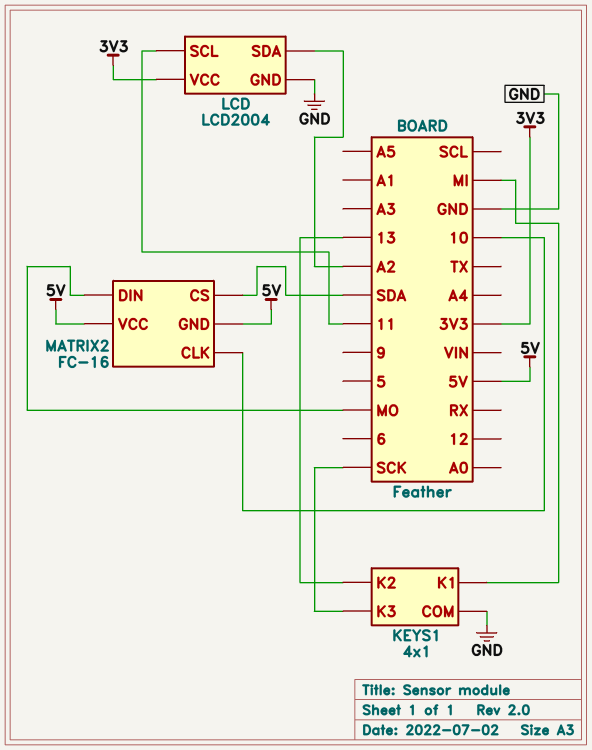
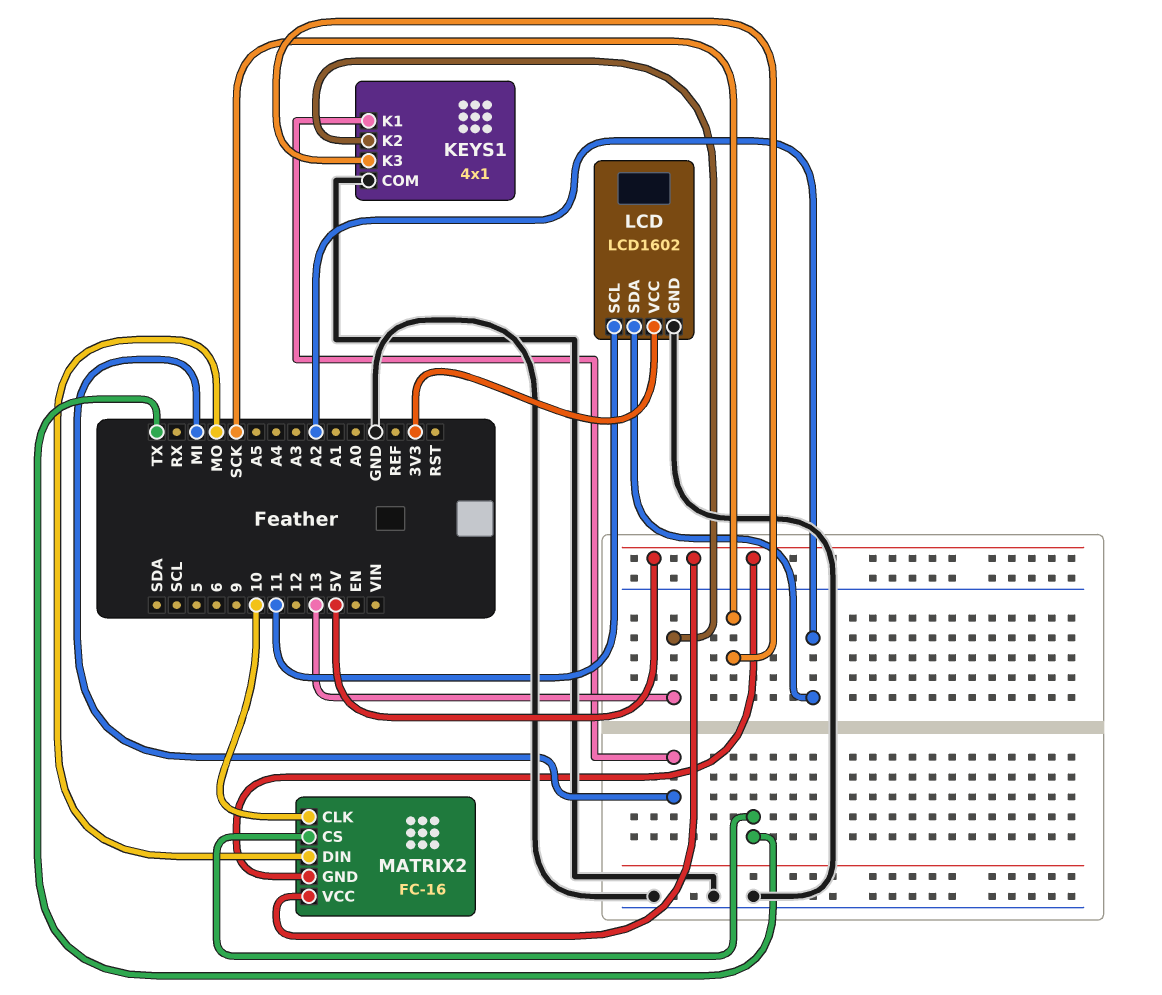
LCD: LCD2004 -> LCD1602
MATRIX2 pin CS: SDA -> TX

